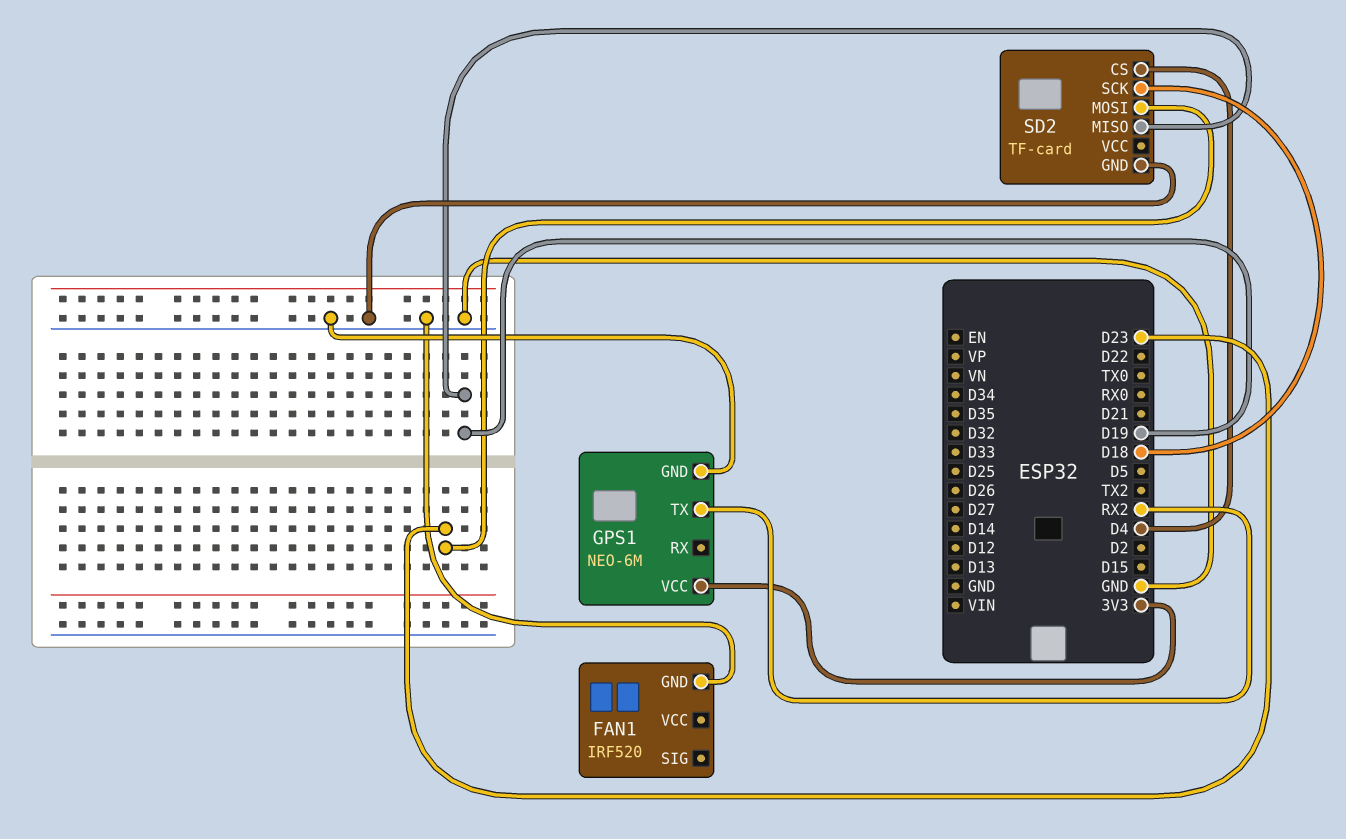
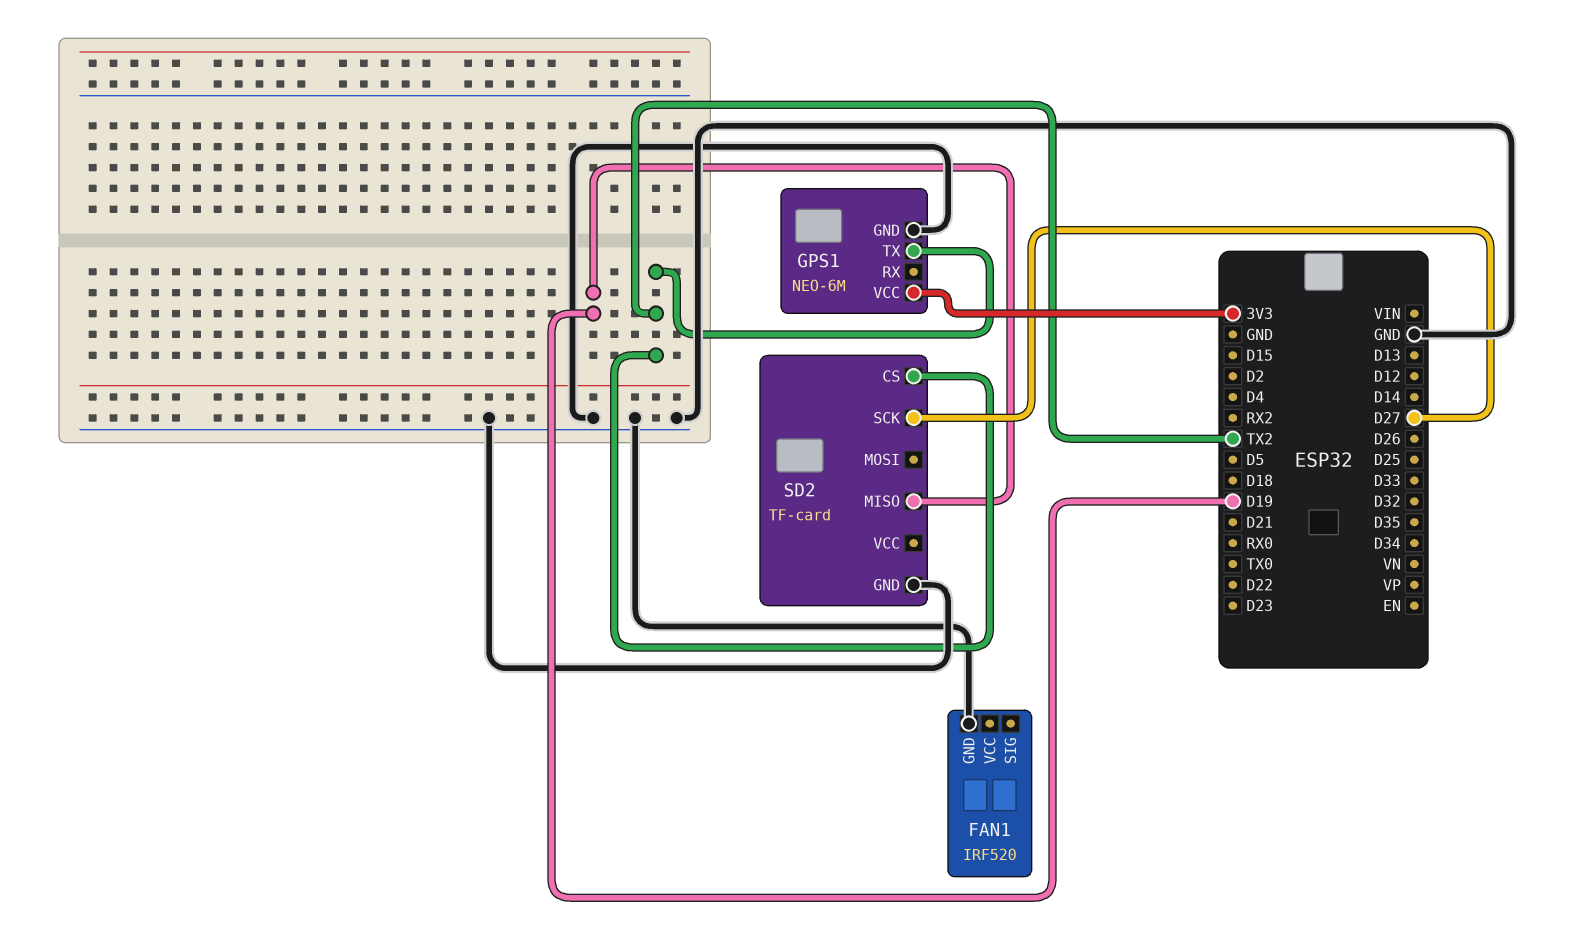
GPS1 pin TX: RX2 -> TX2
SD2 pin CS: D4 -> TX2
SD2 pin MOSI: D23 -> none
SD2 pin SCK: D18 -> D27

